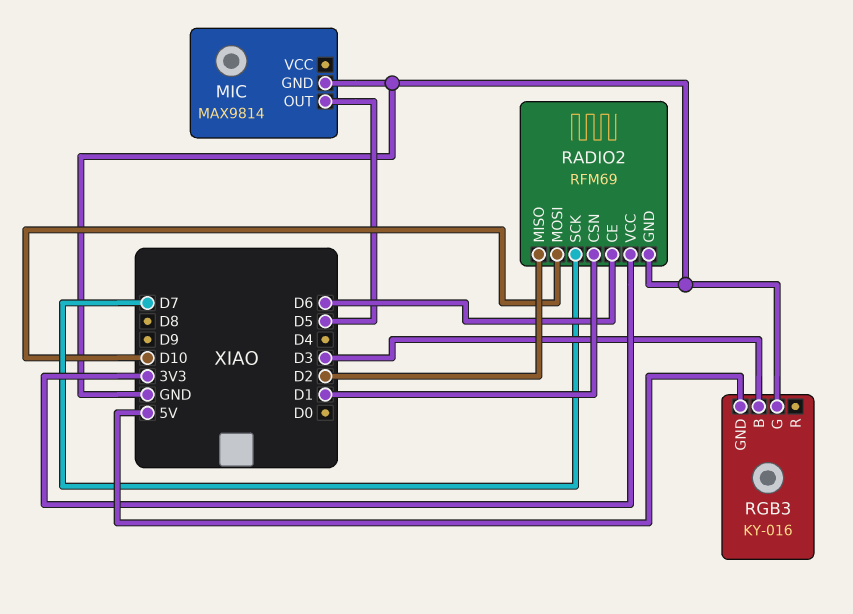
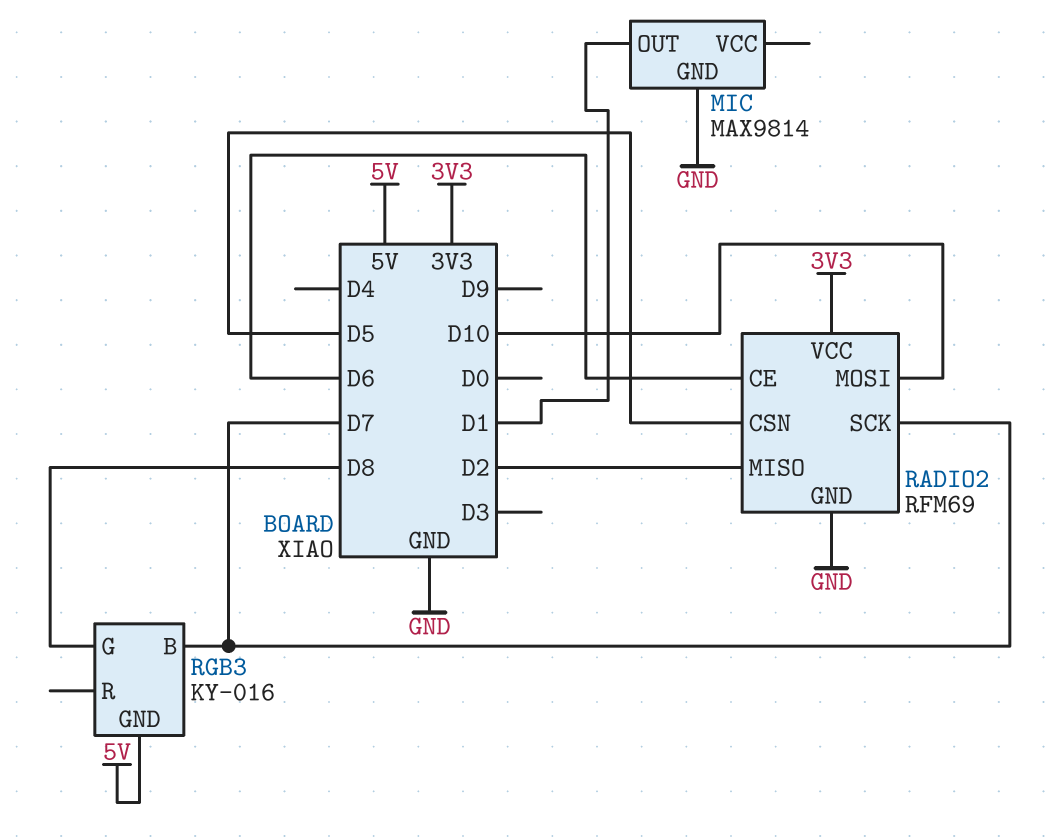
MIC pin OUT: D5 -> D1
RADIO2 pin CSN: D1 -> D5
RGB3 pin B: D3 -> D7
RGB3 pin G: GND -> D8

